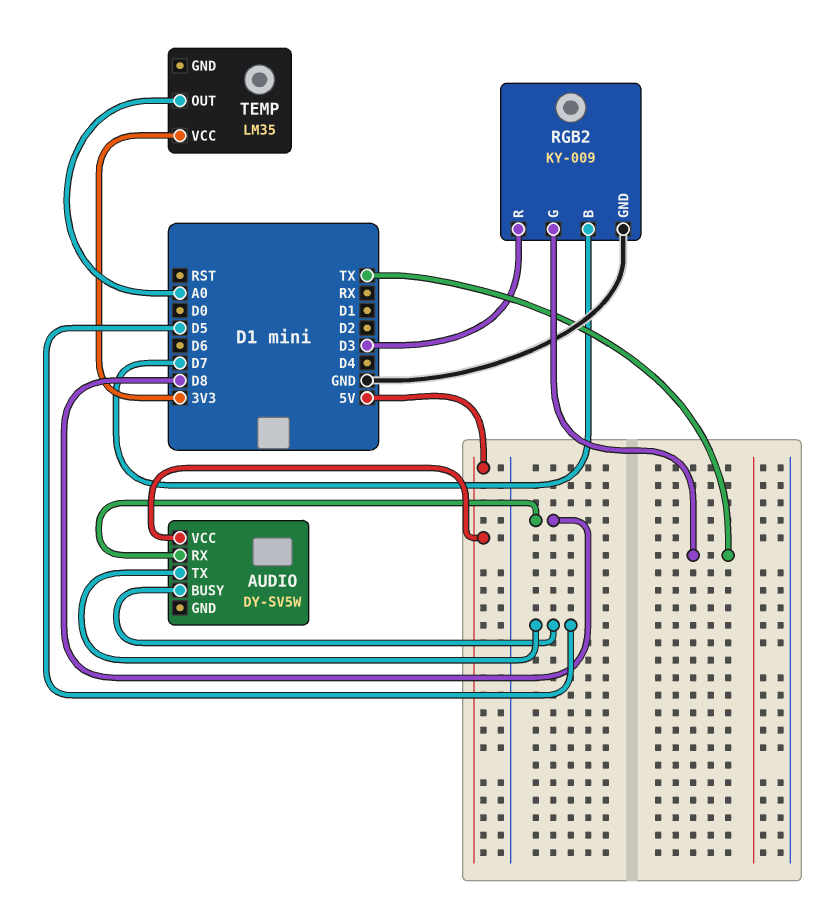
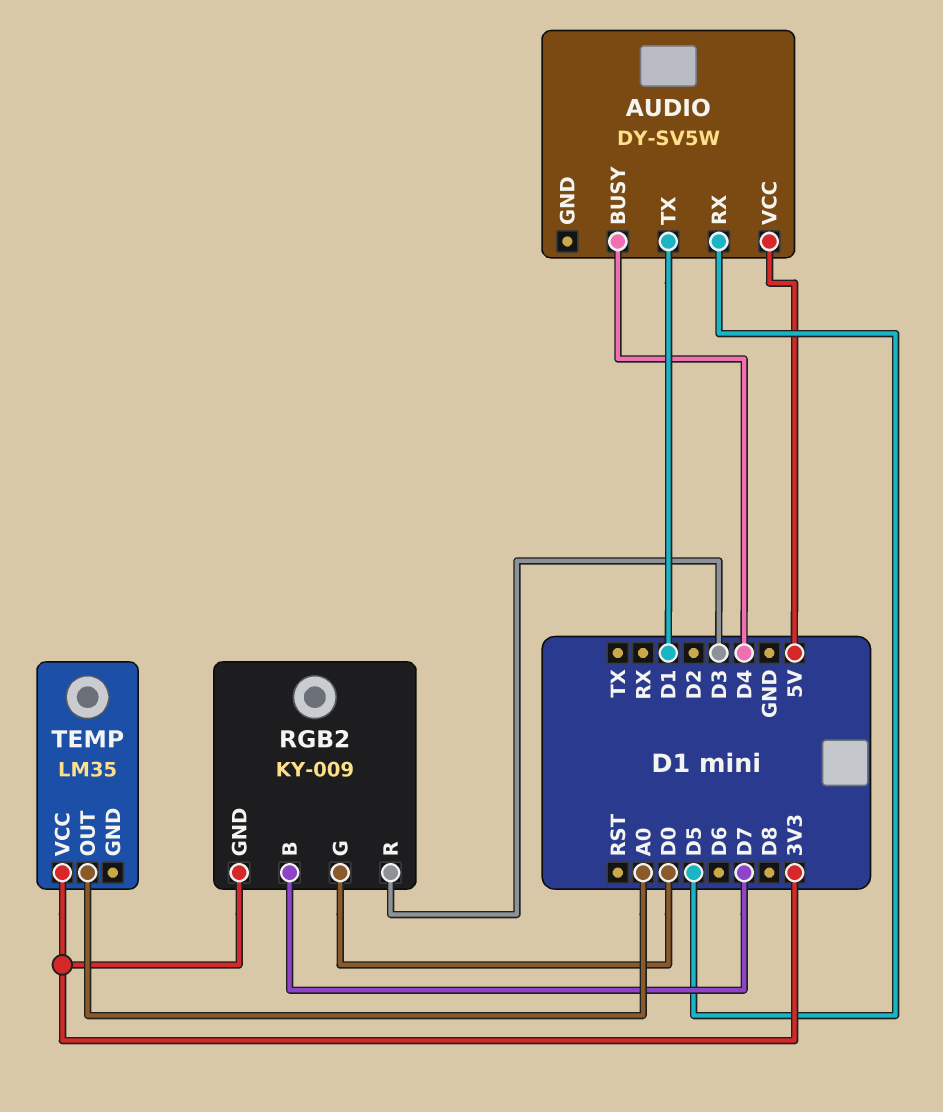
AUDIO pin BUSY: D5 -> D4
AUDIO pin RX: D8 -> D5
AUDIO pin TX: D5 -> D1
RGB2 pin G: TX -> D0
RGB2 pin GND: GND -> 3V3

